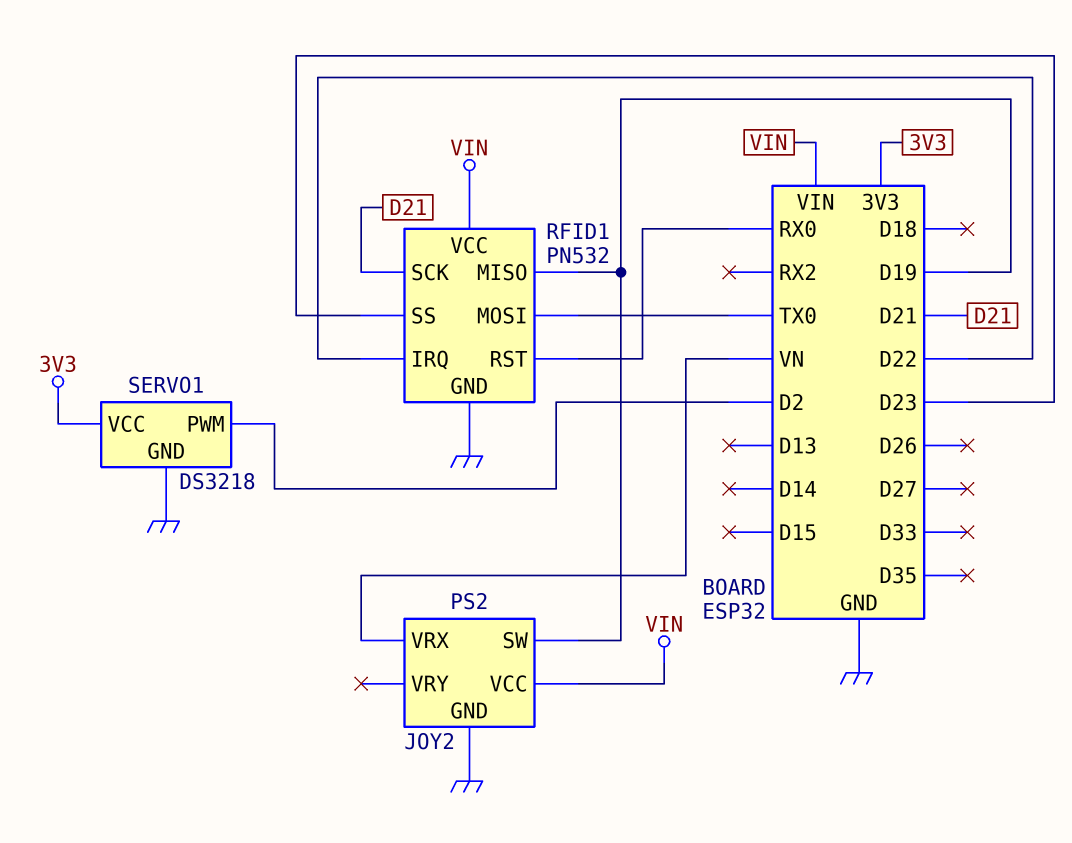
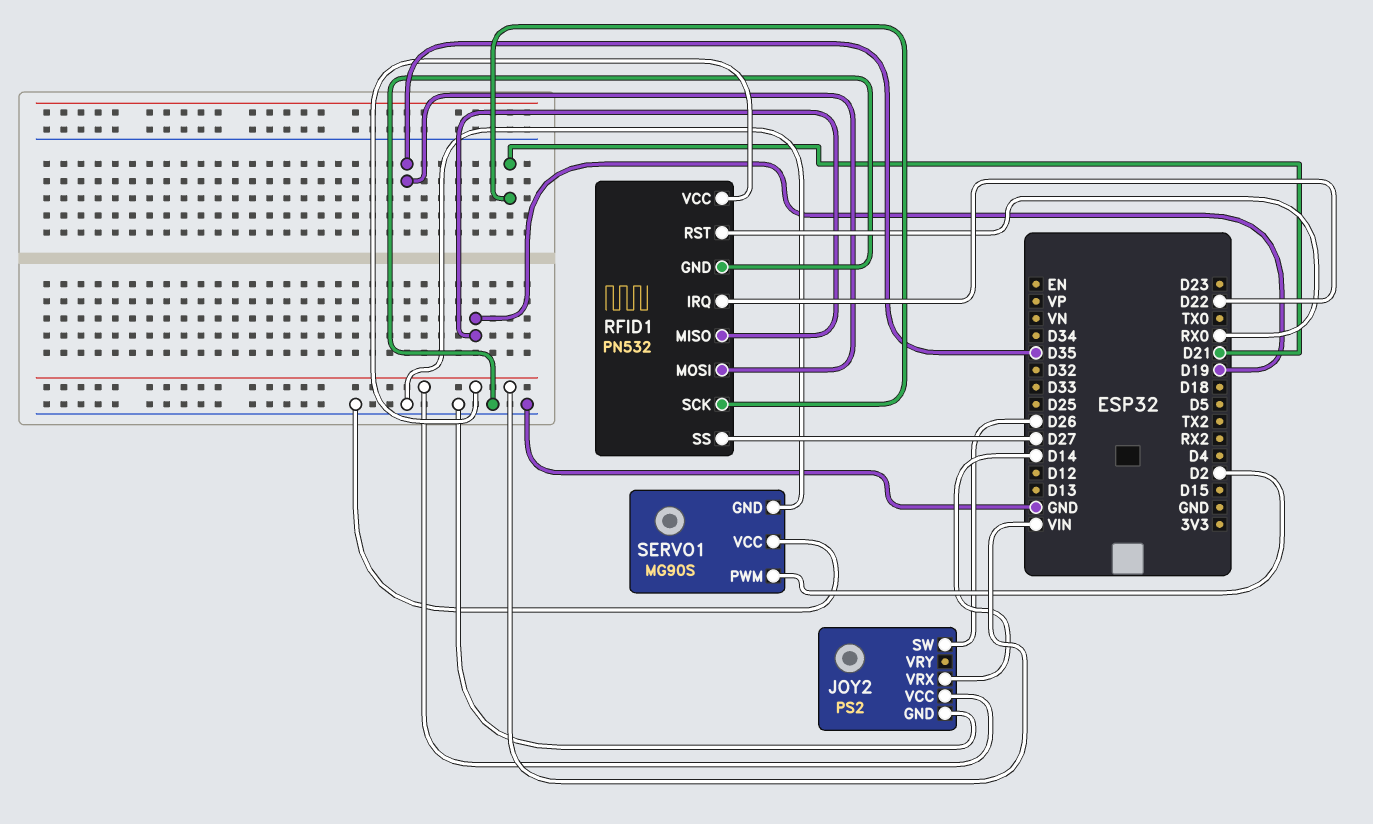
JOY2 pin SW: D19 -> D26
JOY2 pin VRX: VN -> D14
RFID1 pin MOSI: TX0 -> D35
RFID1 pin SS: D23 -> D27
SERVO1: DS3218 -> MG90S
SERVO1 pin VCC: 3V3 -> GND

